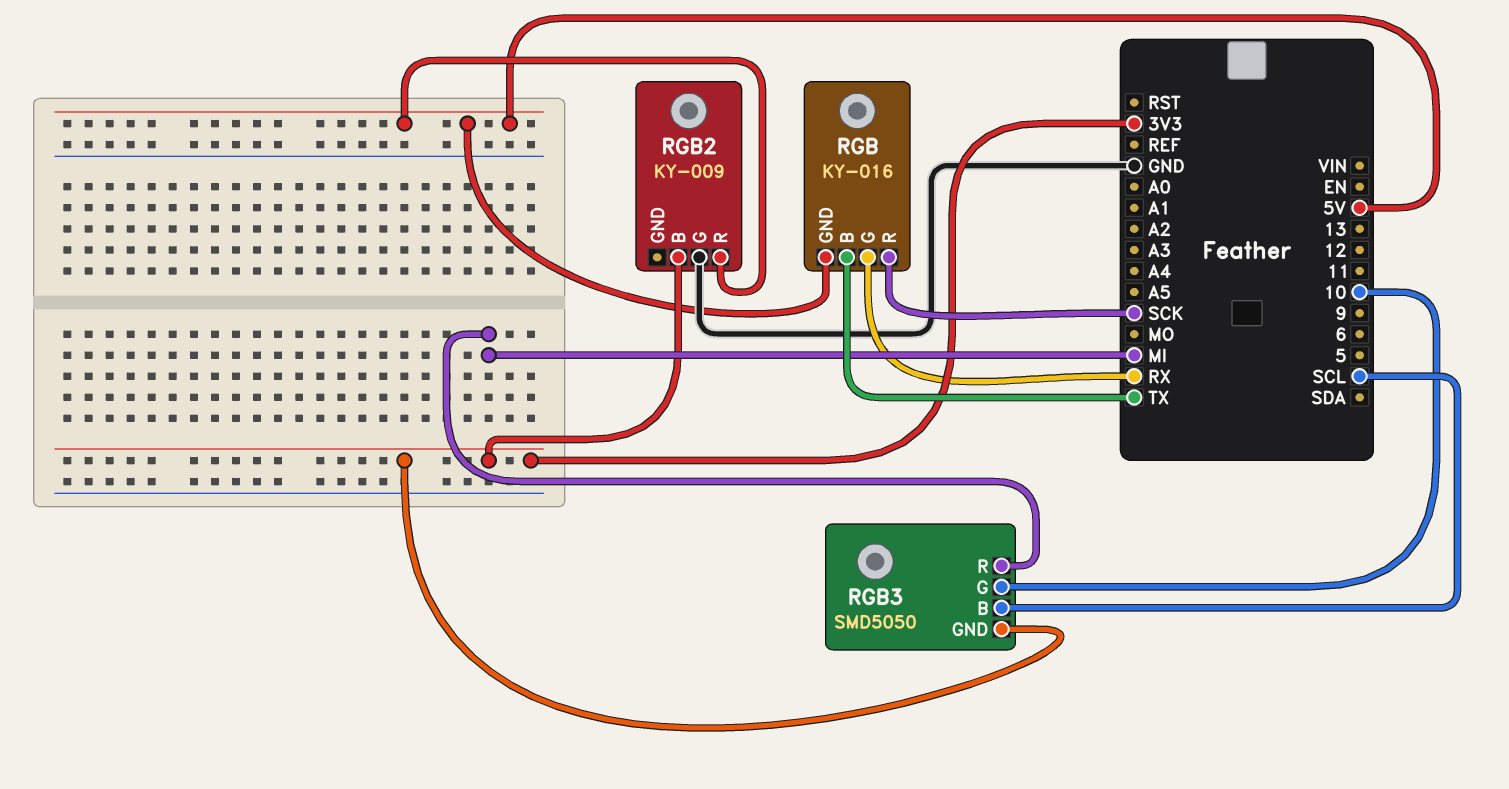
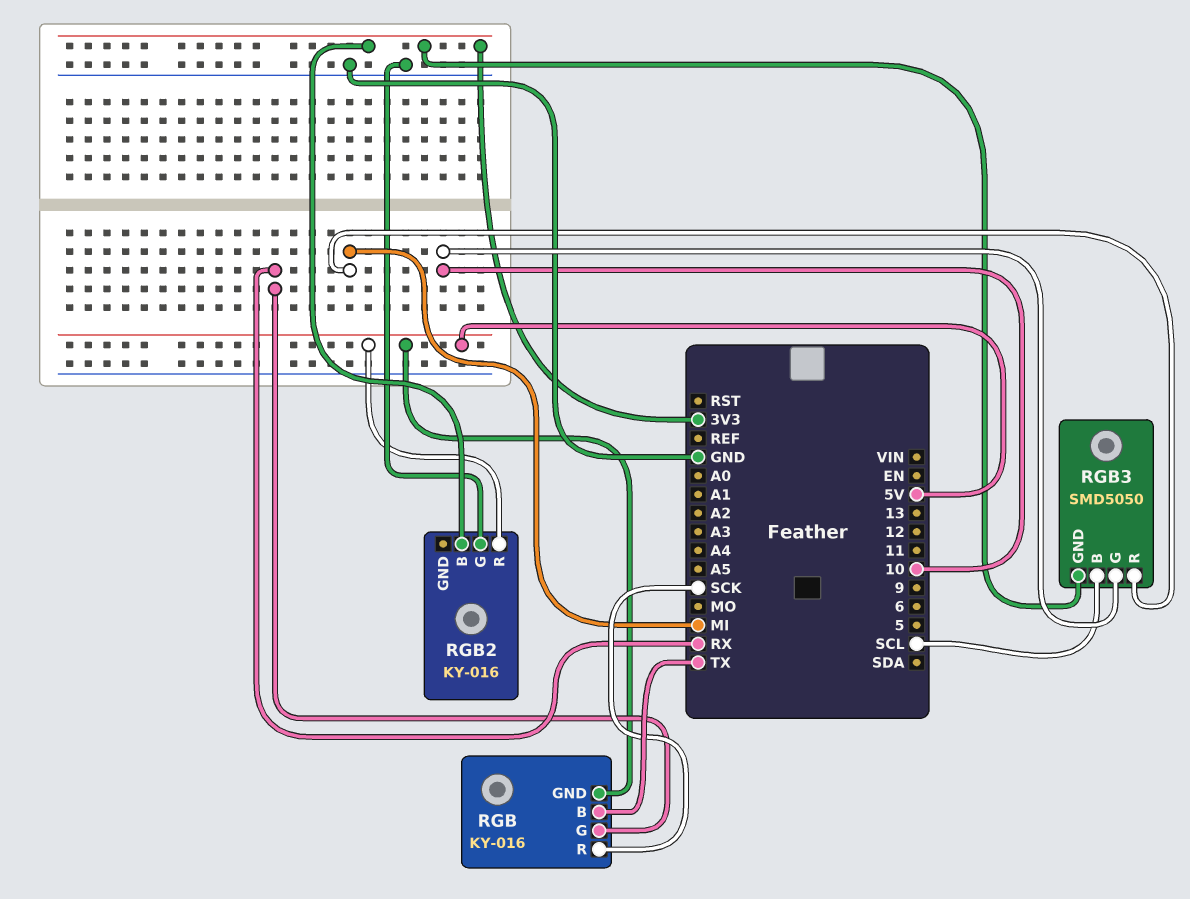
RGB2: KY-009 -> KY-016

